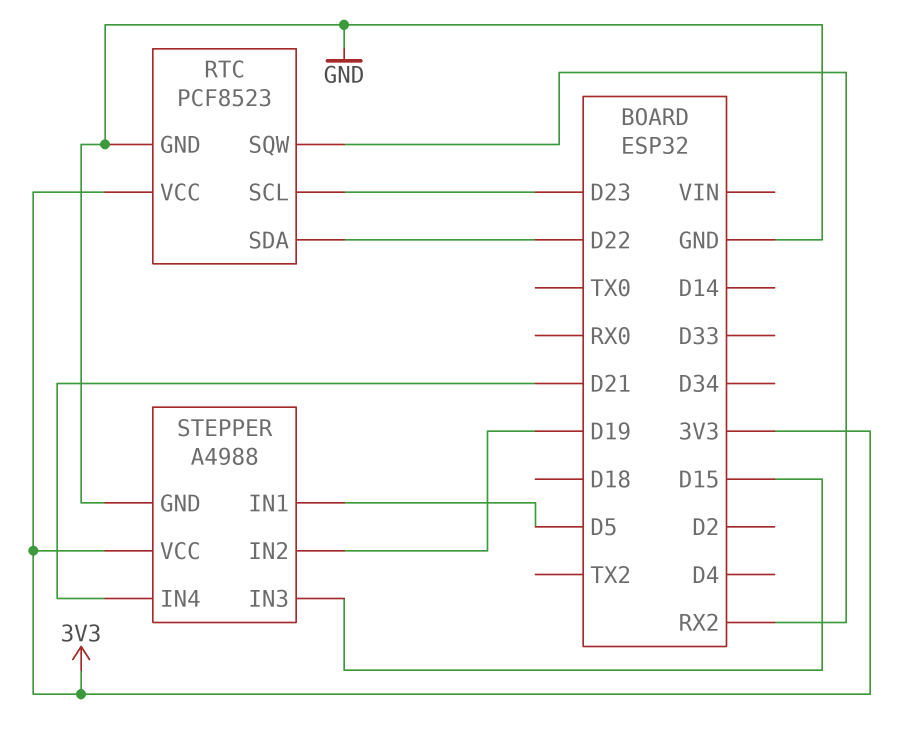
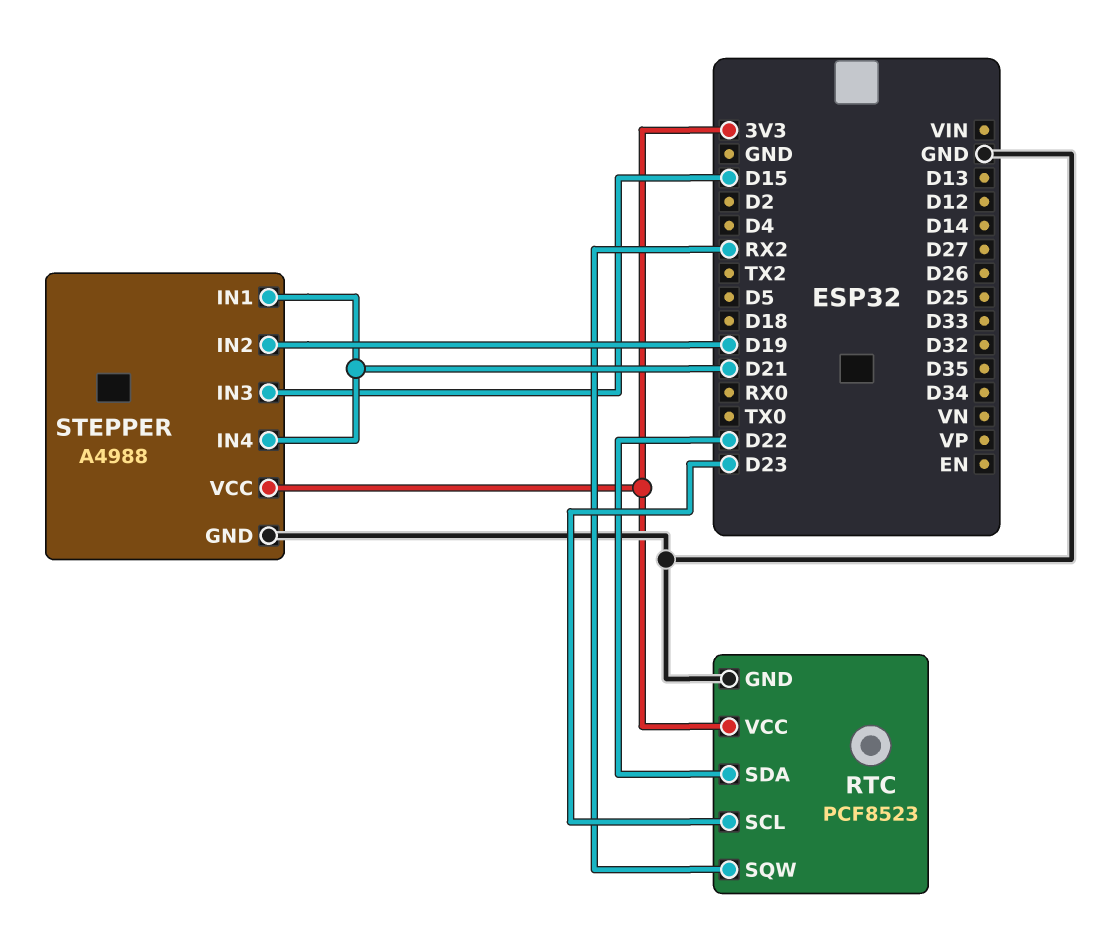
STEPPER pin IN1: D5 -> D21

